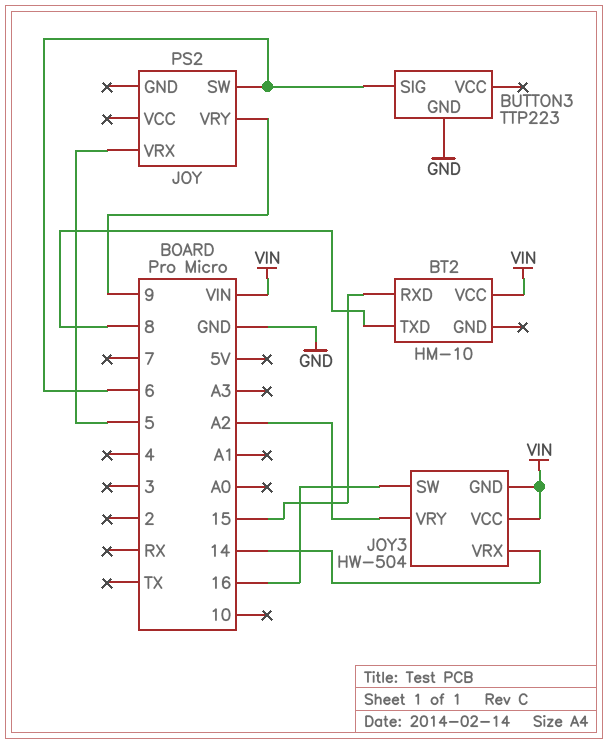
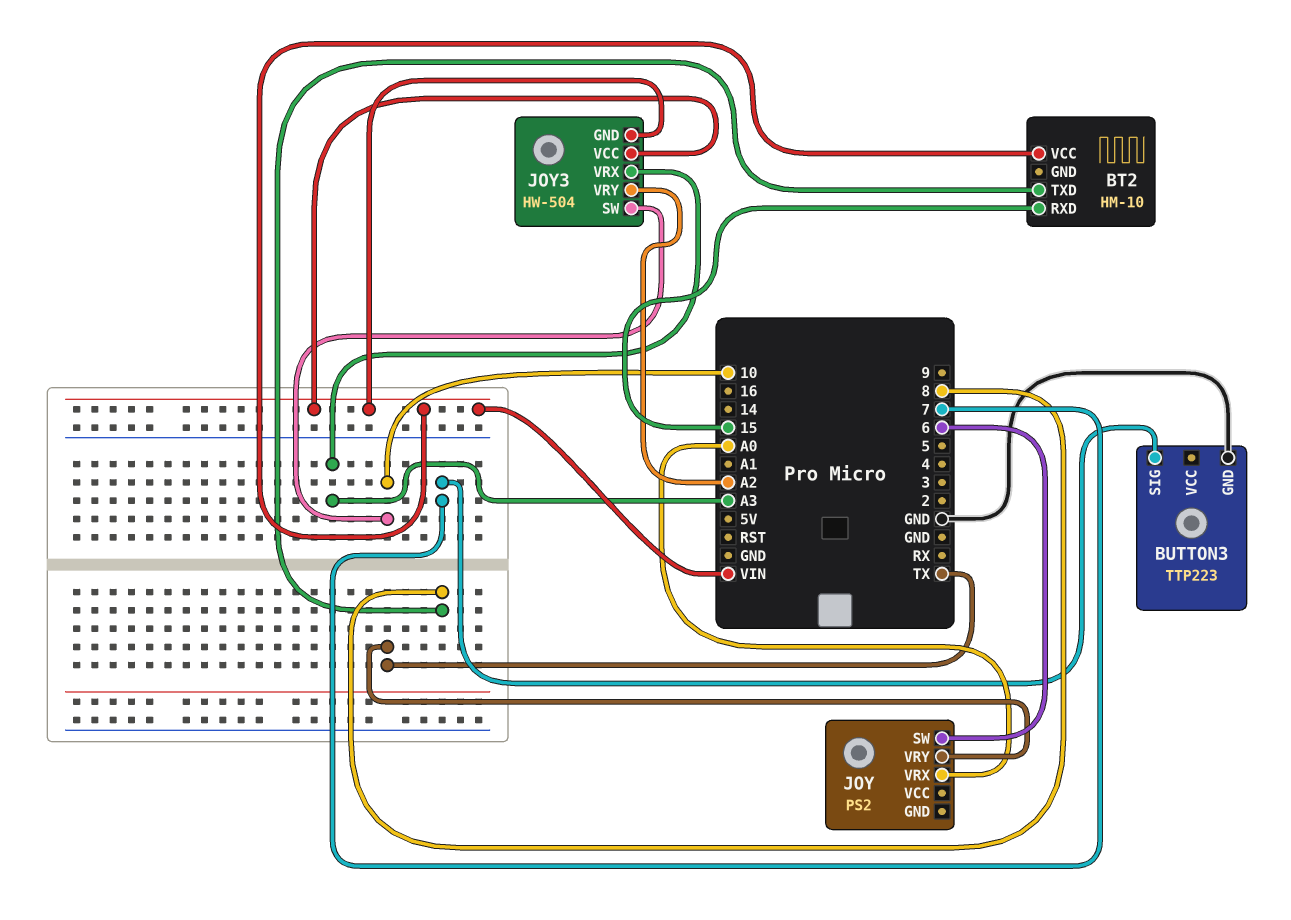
BUTTON3 pin SIG: 6 -> 7
JOY pin VRX: 5 -> A0
JOY pin VRY: 9 -> TX
JOY3 pin SW: 16 -> 10
JOY3 pin VRX: 14 -> A3

